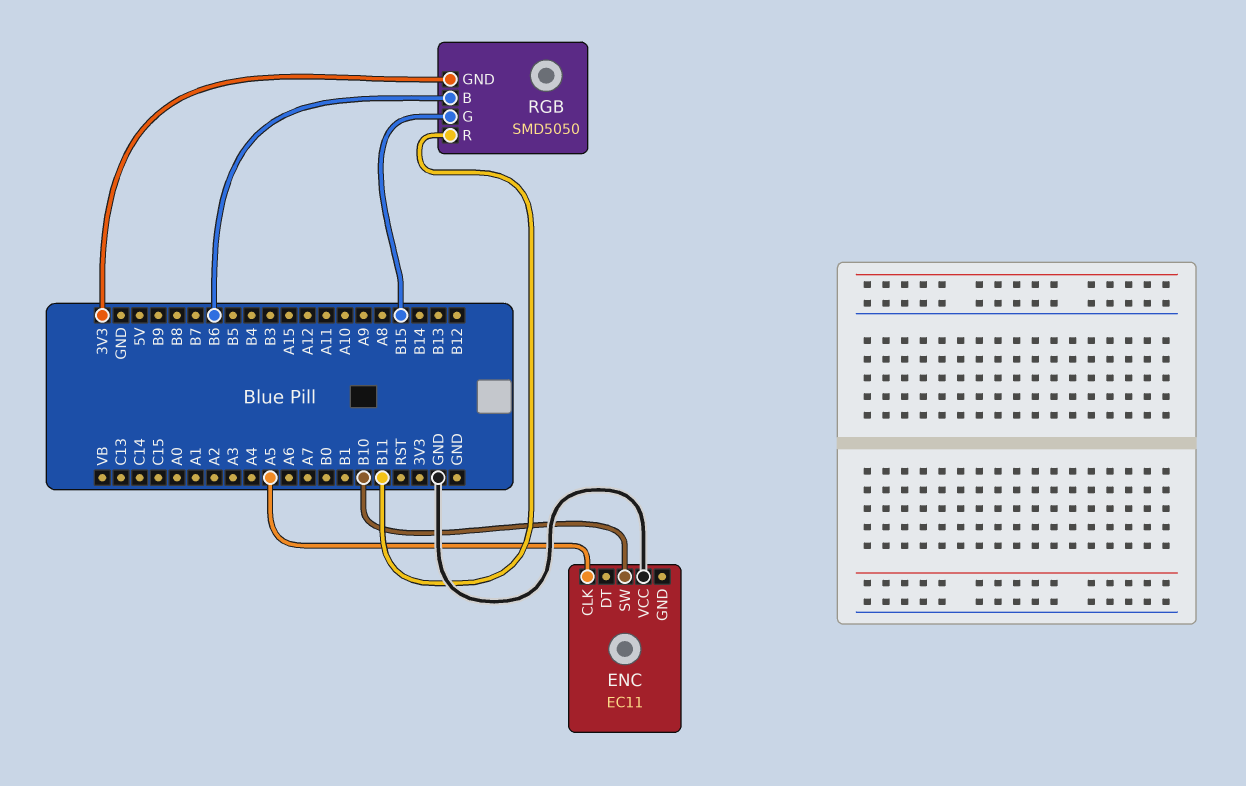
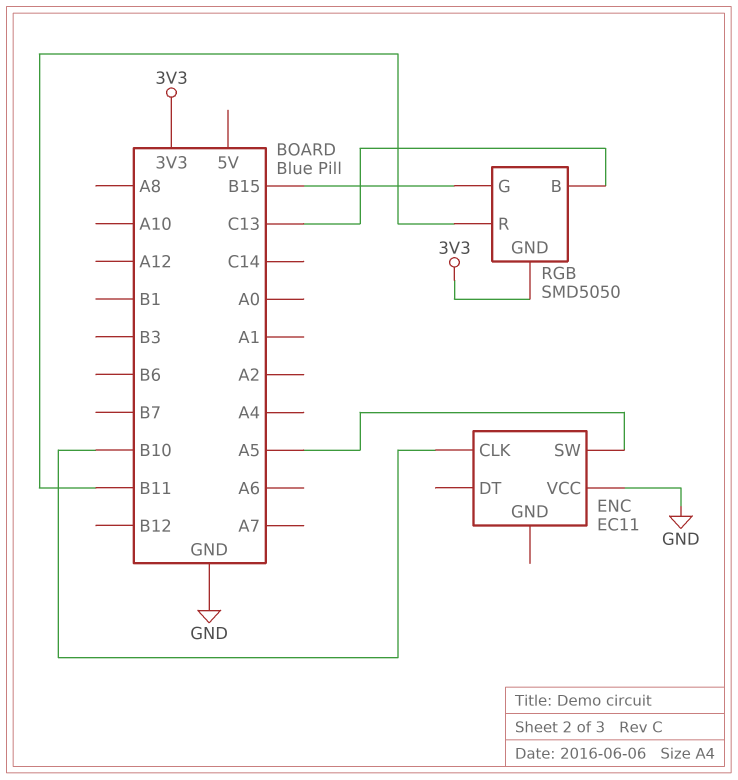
ENC pin CLK: A5 -> B10
ENC pin SW: B10 -> A5
RGB pin B: B6 -> C13

